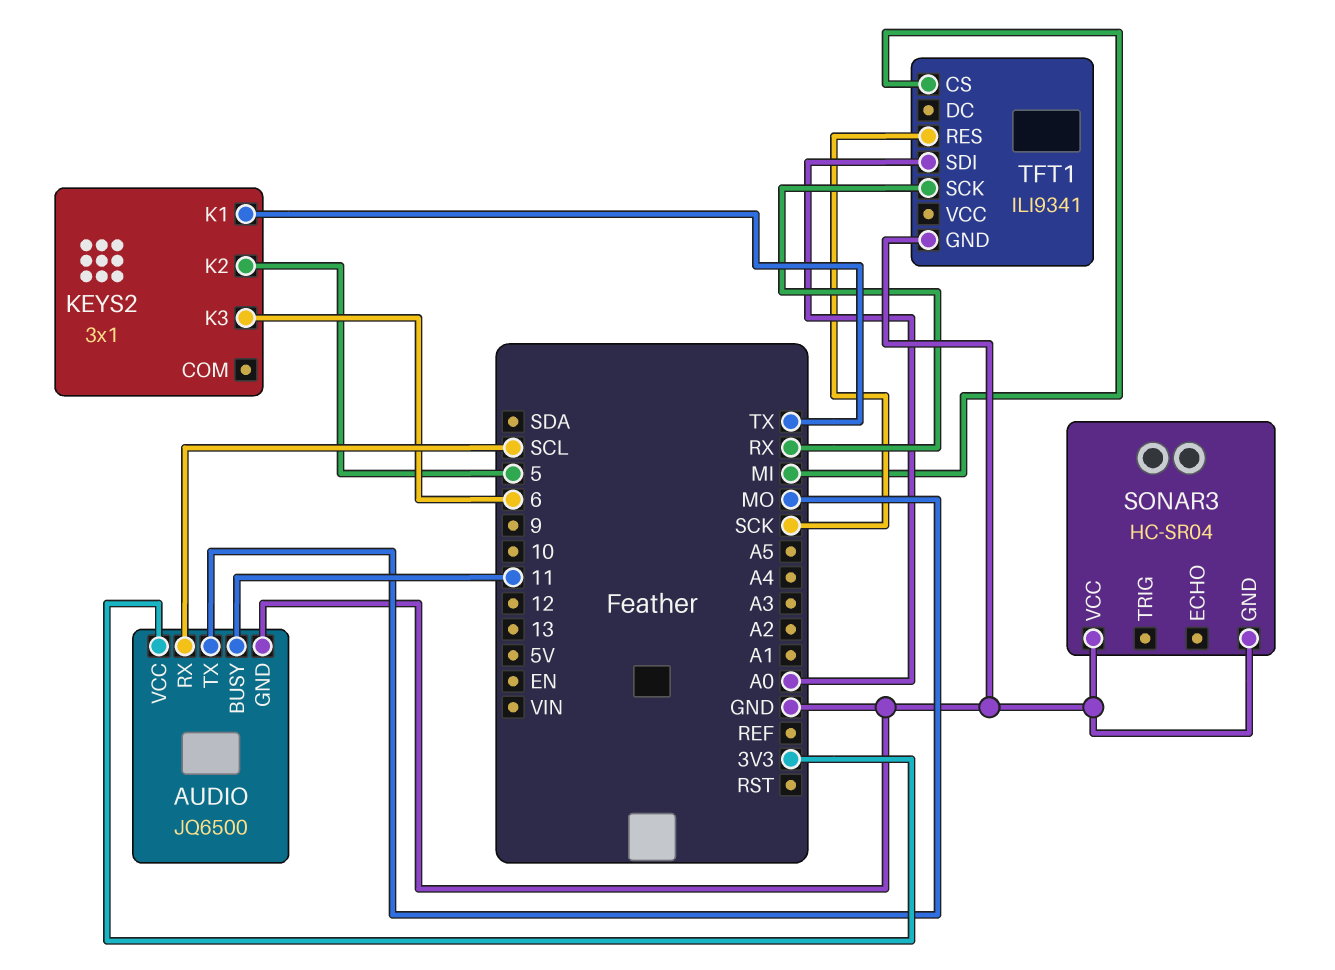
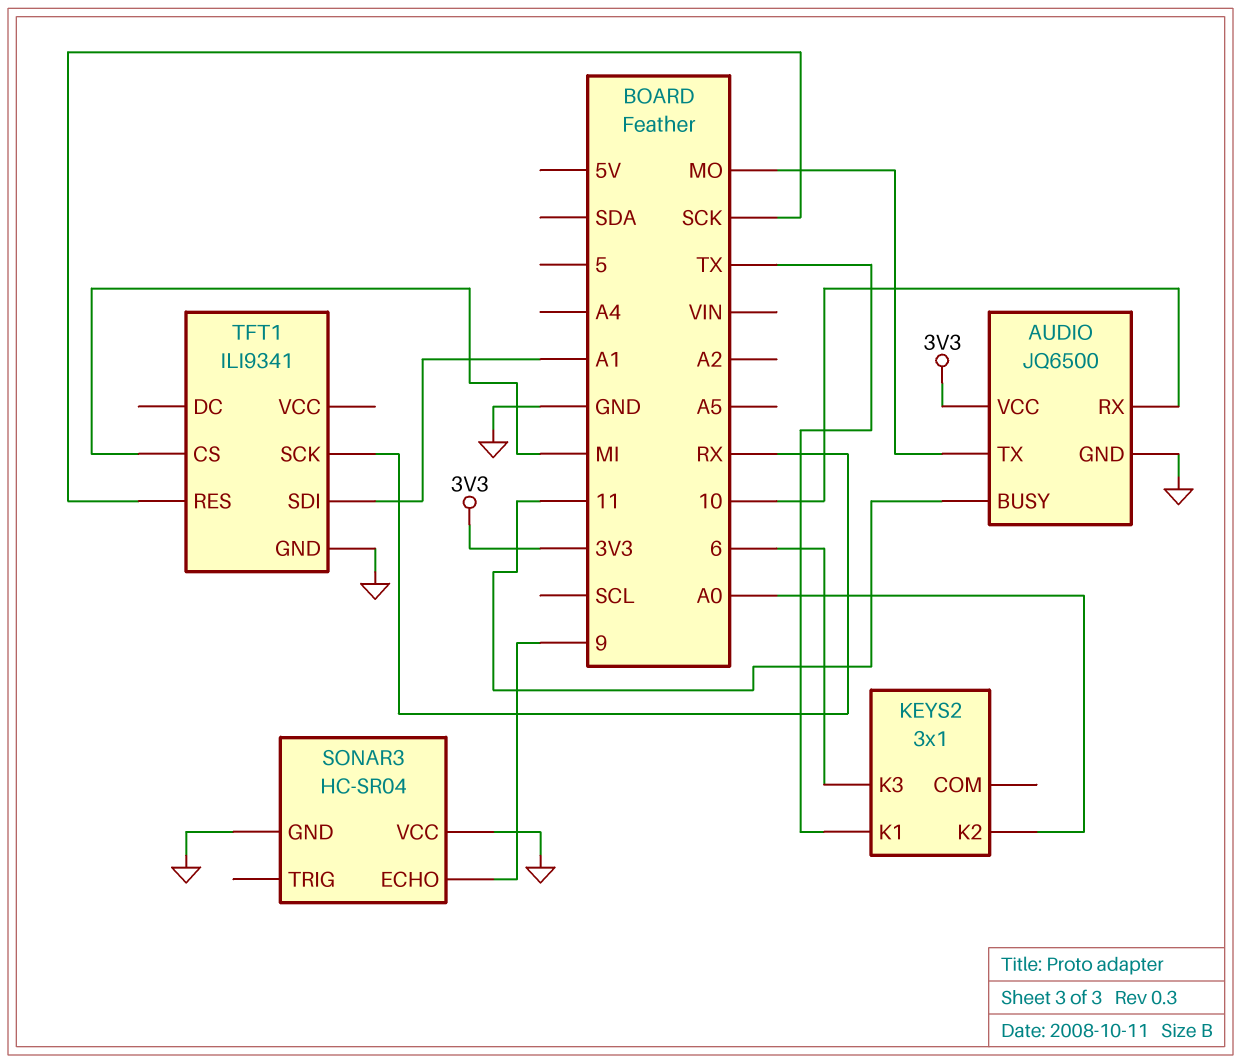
AUDIO pin RX: SCL -> 10
KEYS2 pin K2: 5 -> A0
SONAR3 pin ECHO: none -> 9
TFT1 pin SDI: A0 -> A1

